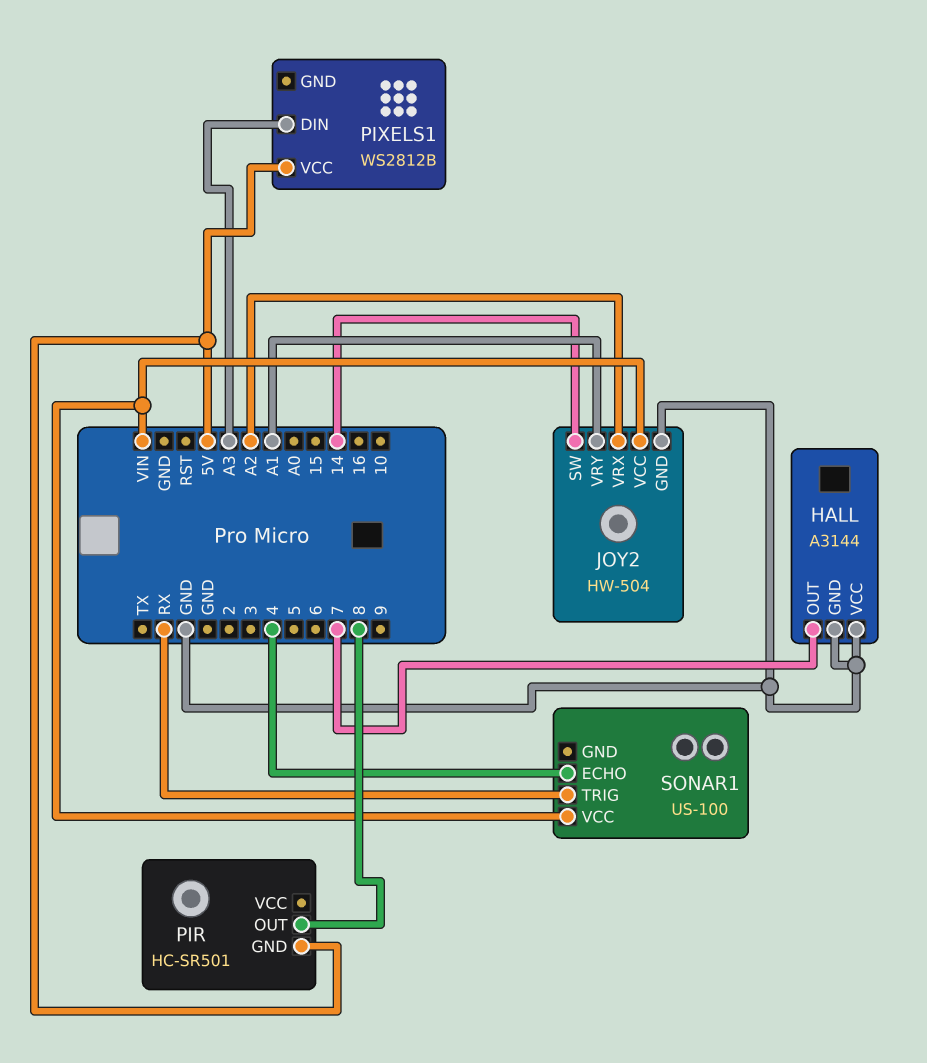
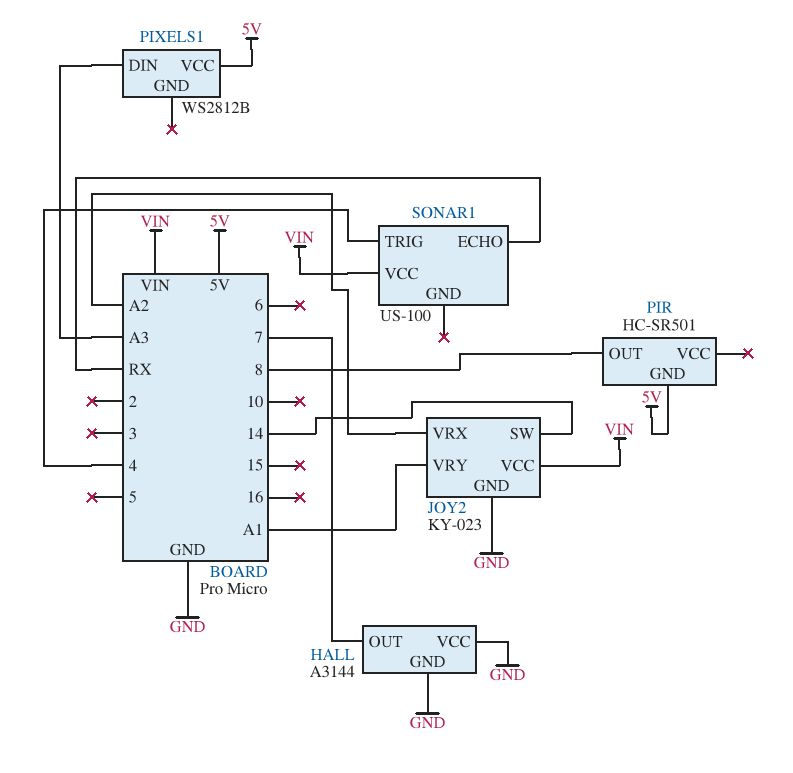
JOY2: HW-504 -> KY-023
SONAR1 pin ECHO: 4 -> RX
SONAR1 pin TRIG: RX -> 4

